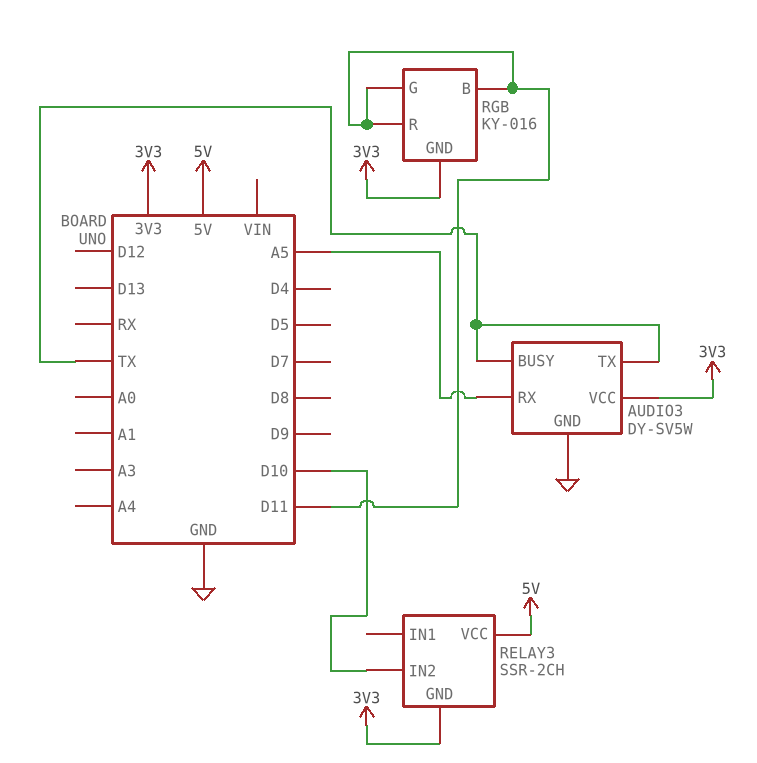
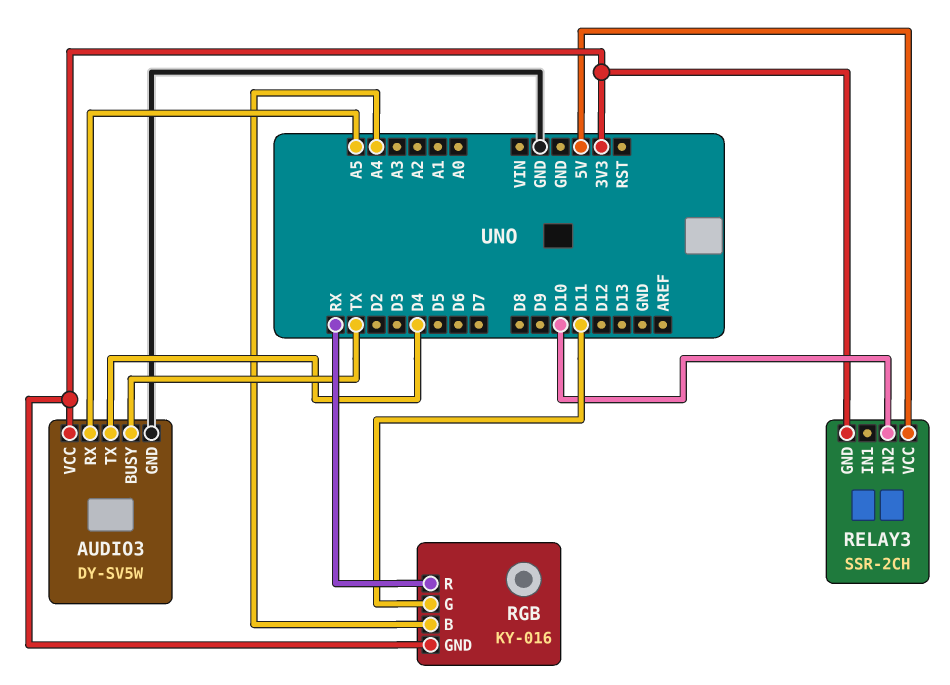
AUDIO3 pin TX: TX -> D4
RGB pin B: D11 -> A4
RGB pin R: D11 -> RX

